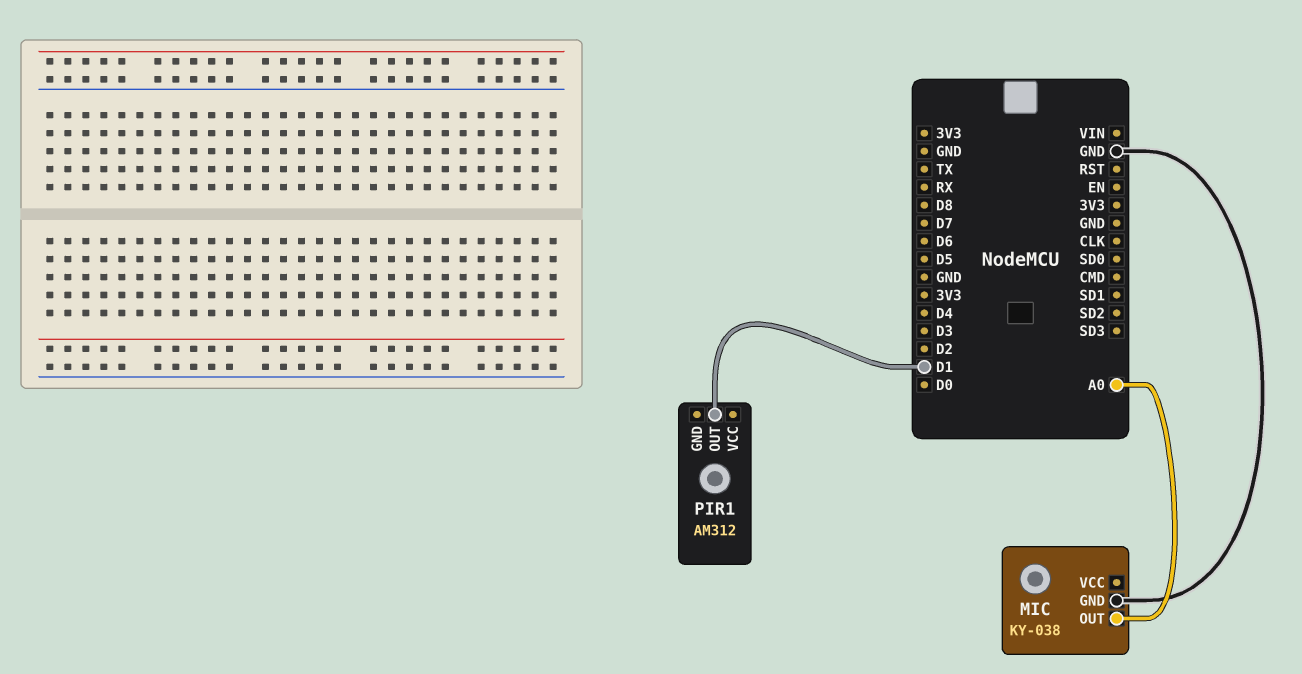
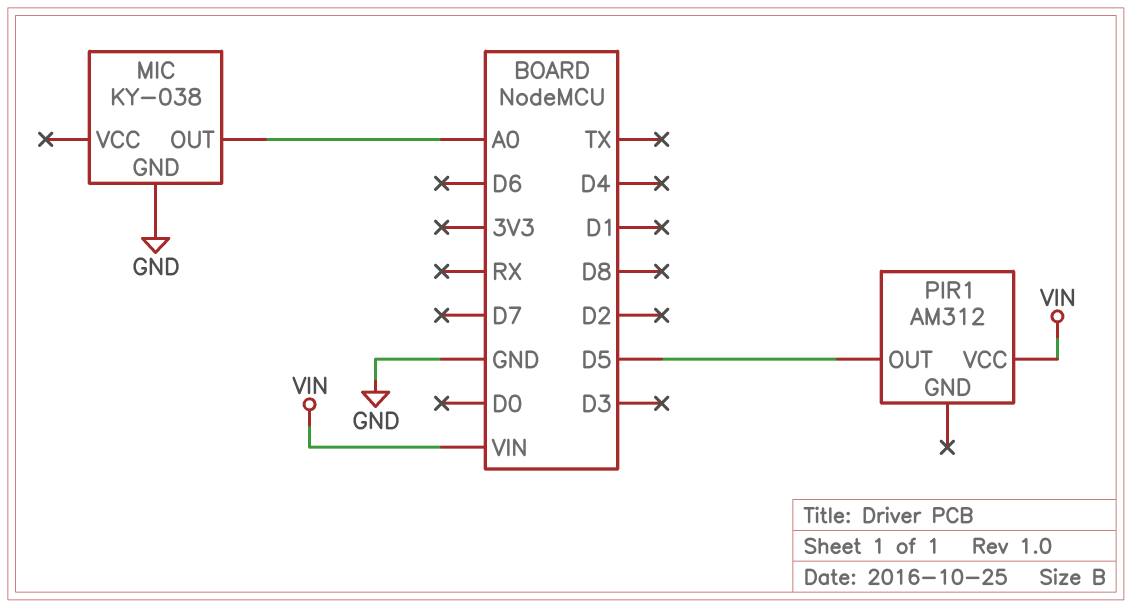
PIR1 pin OUT: D1 -> D5
PIR1 pin VCC: none -> VIN

